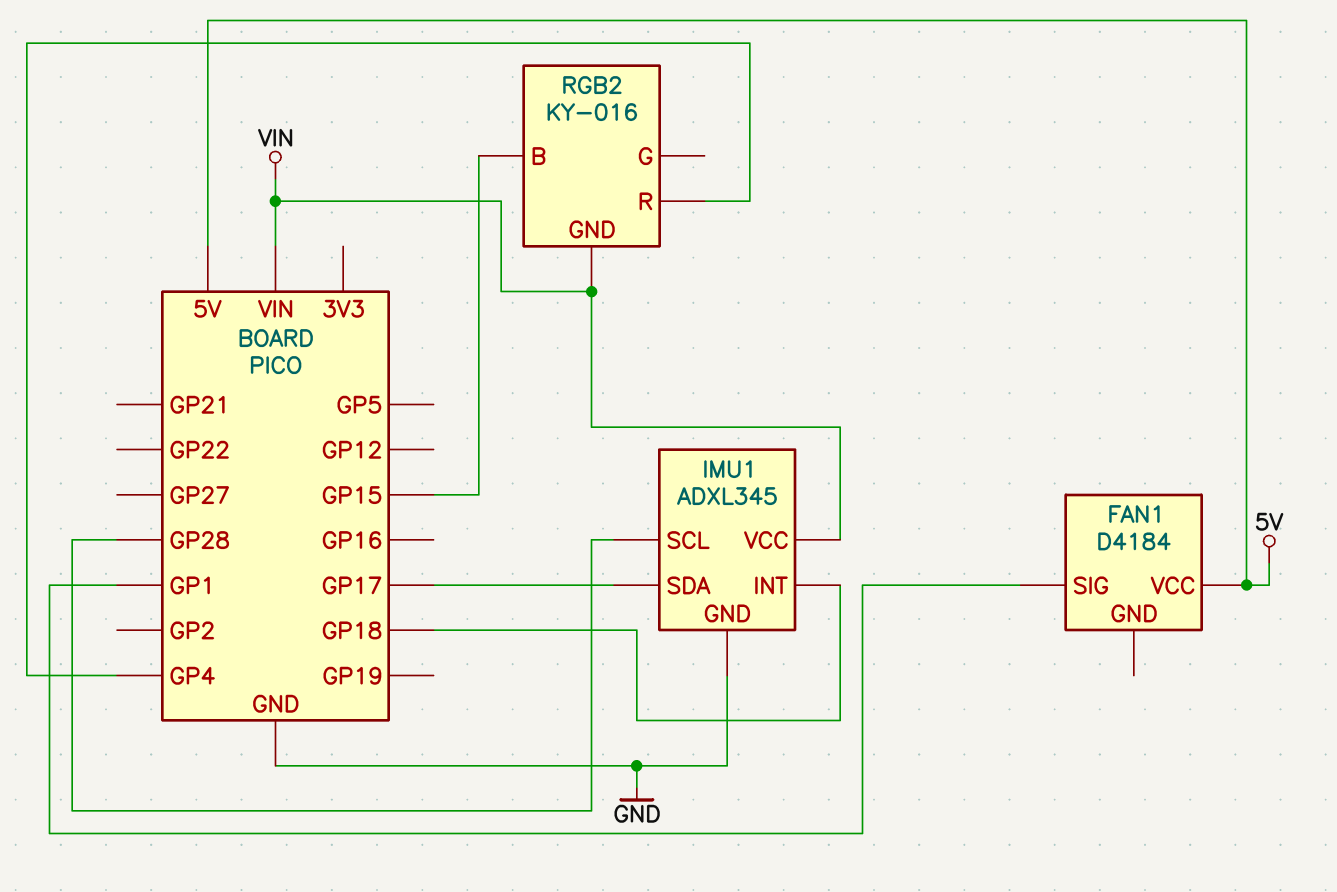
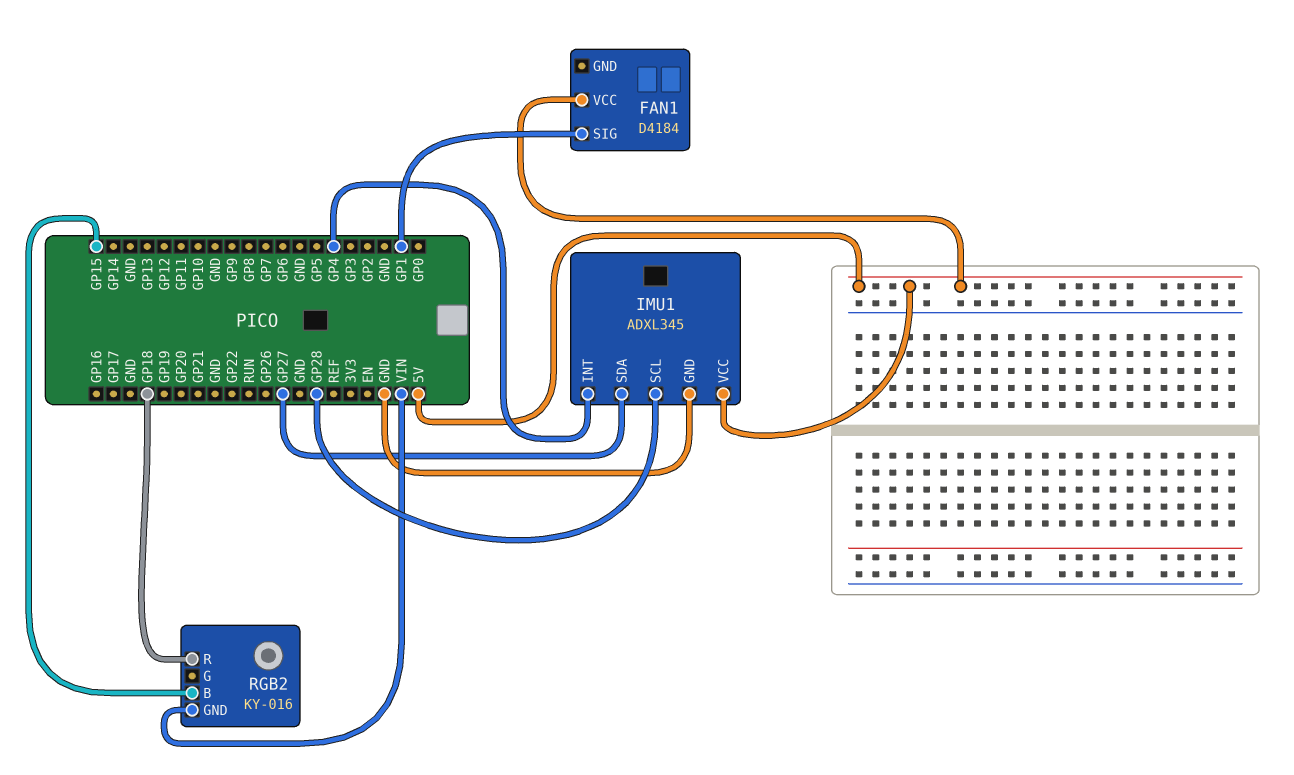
IMU1 pin INT: GP18 -> GP4
IMU1 pin SDA: GP17 -> GP27
IMU1 pin VCC: VIN -> 5V
RGB2 pin R: GP4 -> GP18

